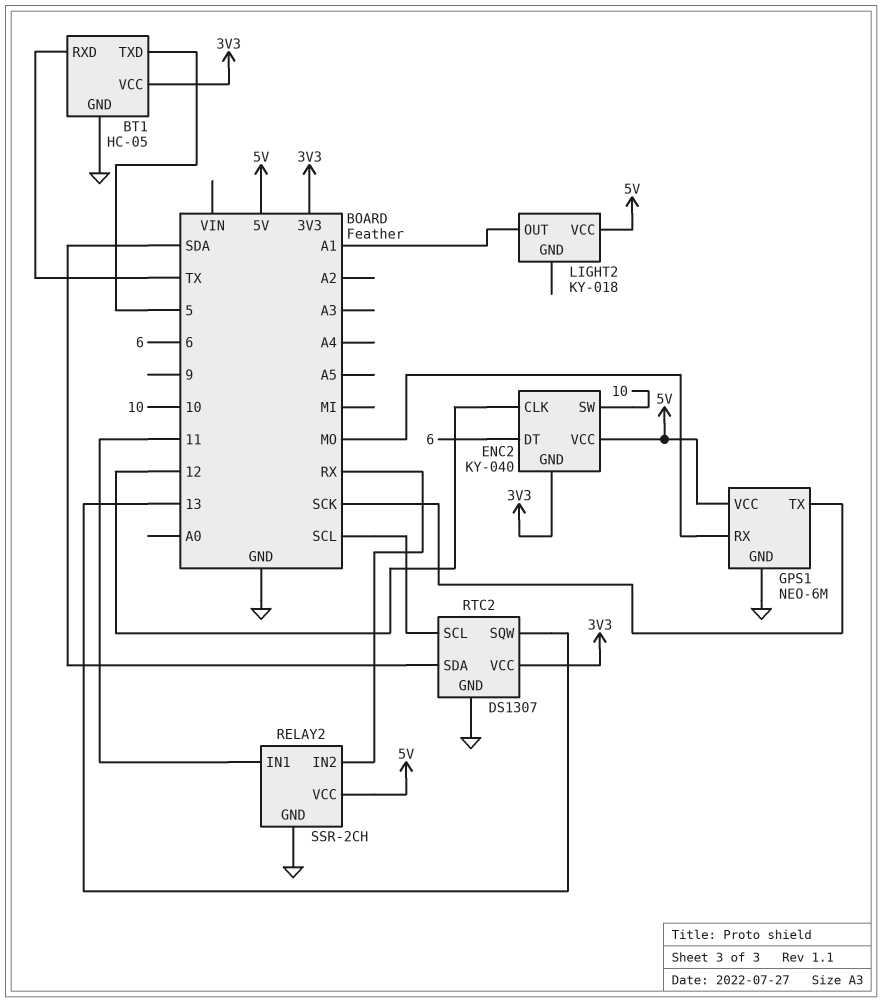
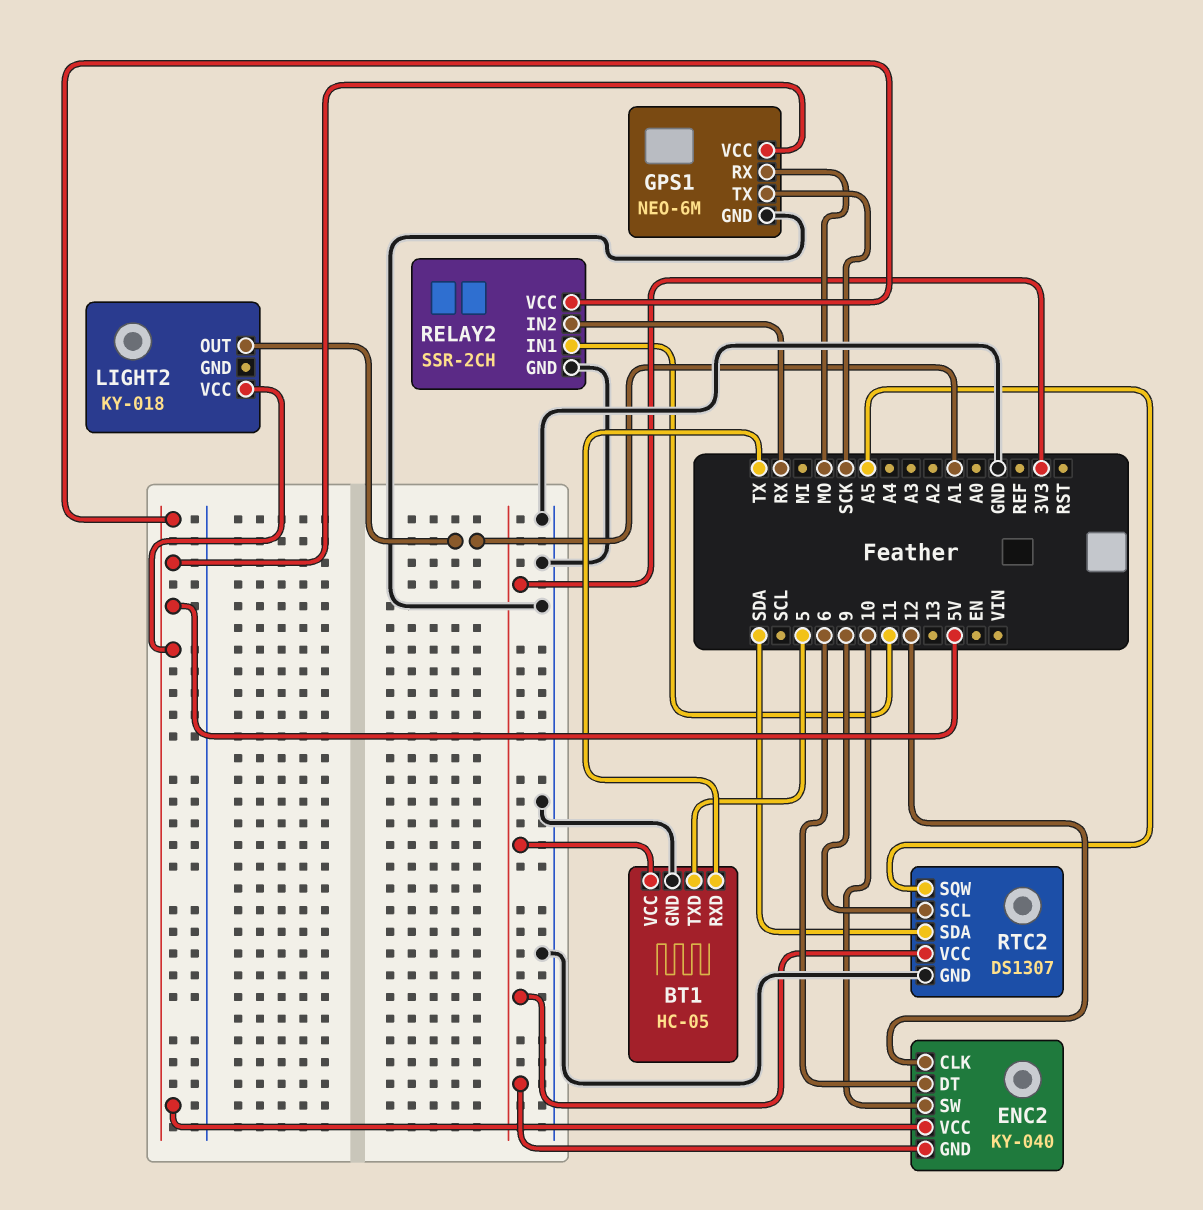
RTC2 pin SCL: SCL -> 9
RTC2 pin SQW: 13 -> A5

